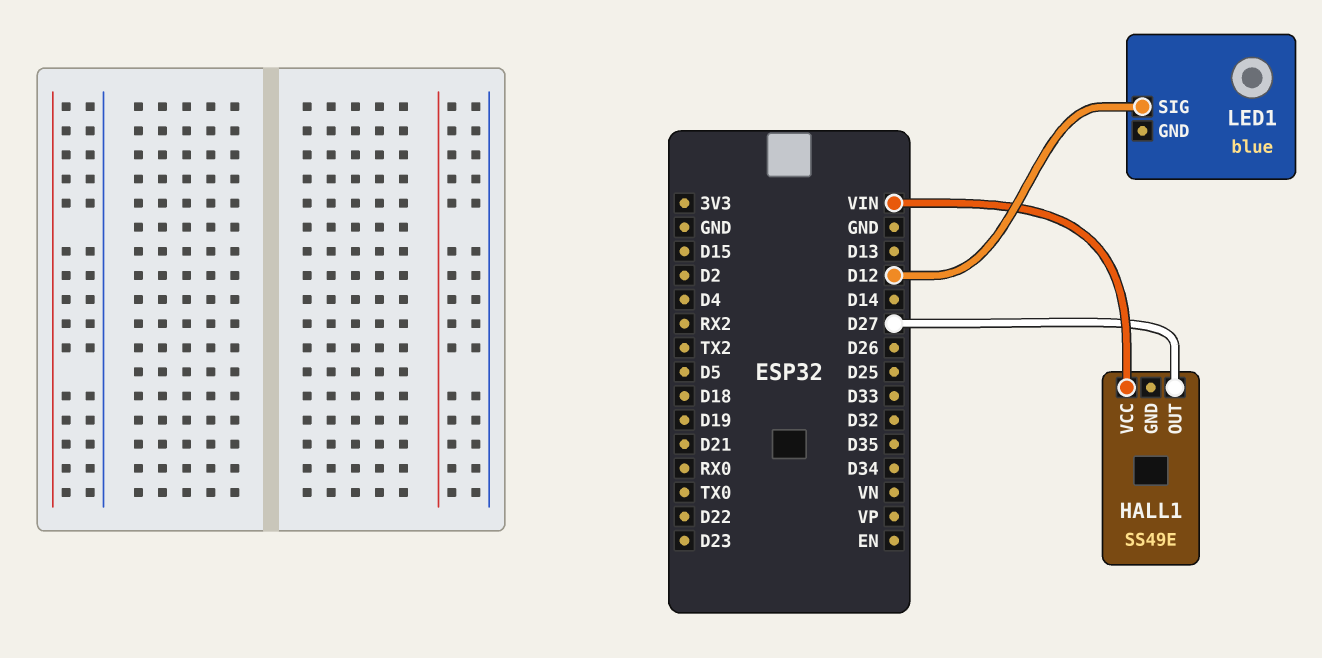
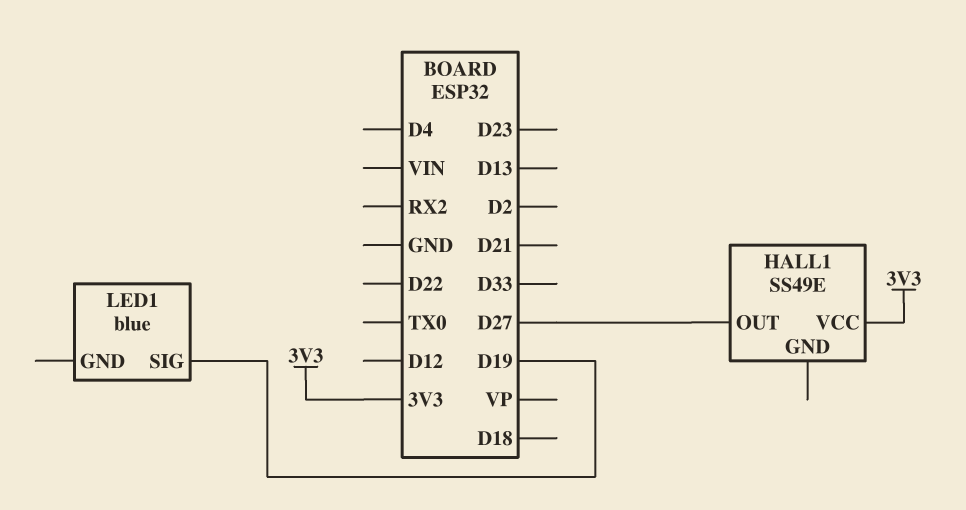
HALL1 pin VCC: VIN -> 3V3
LED1 pin SIG: D12 -> D19

